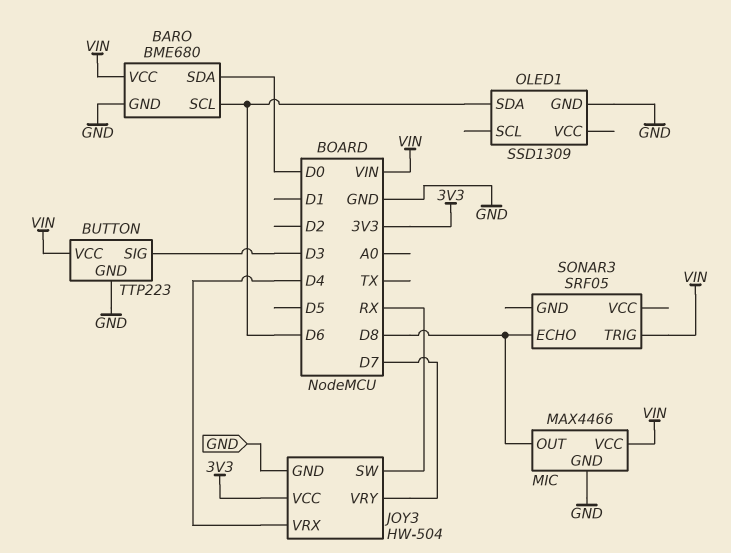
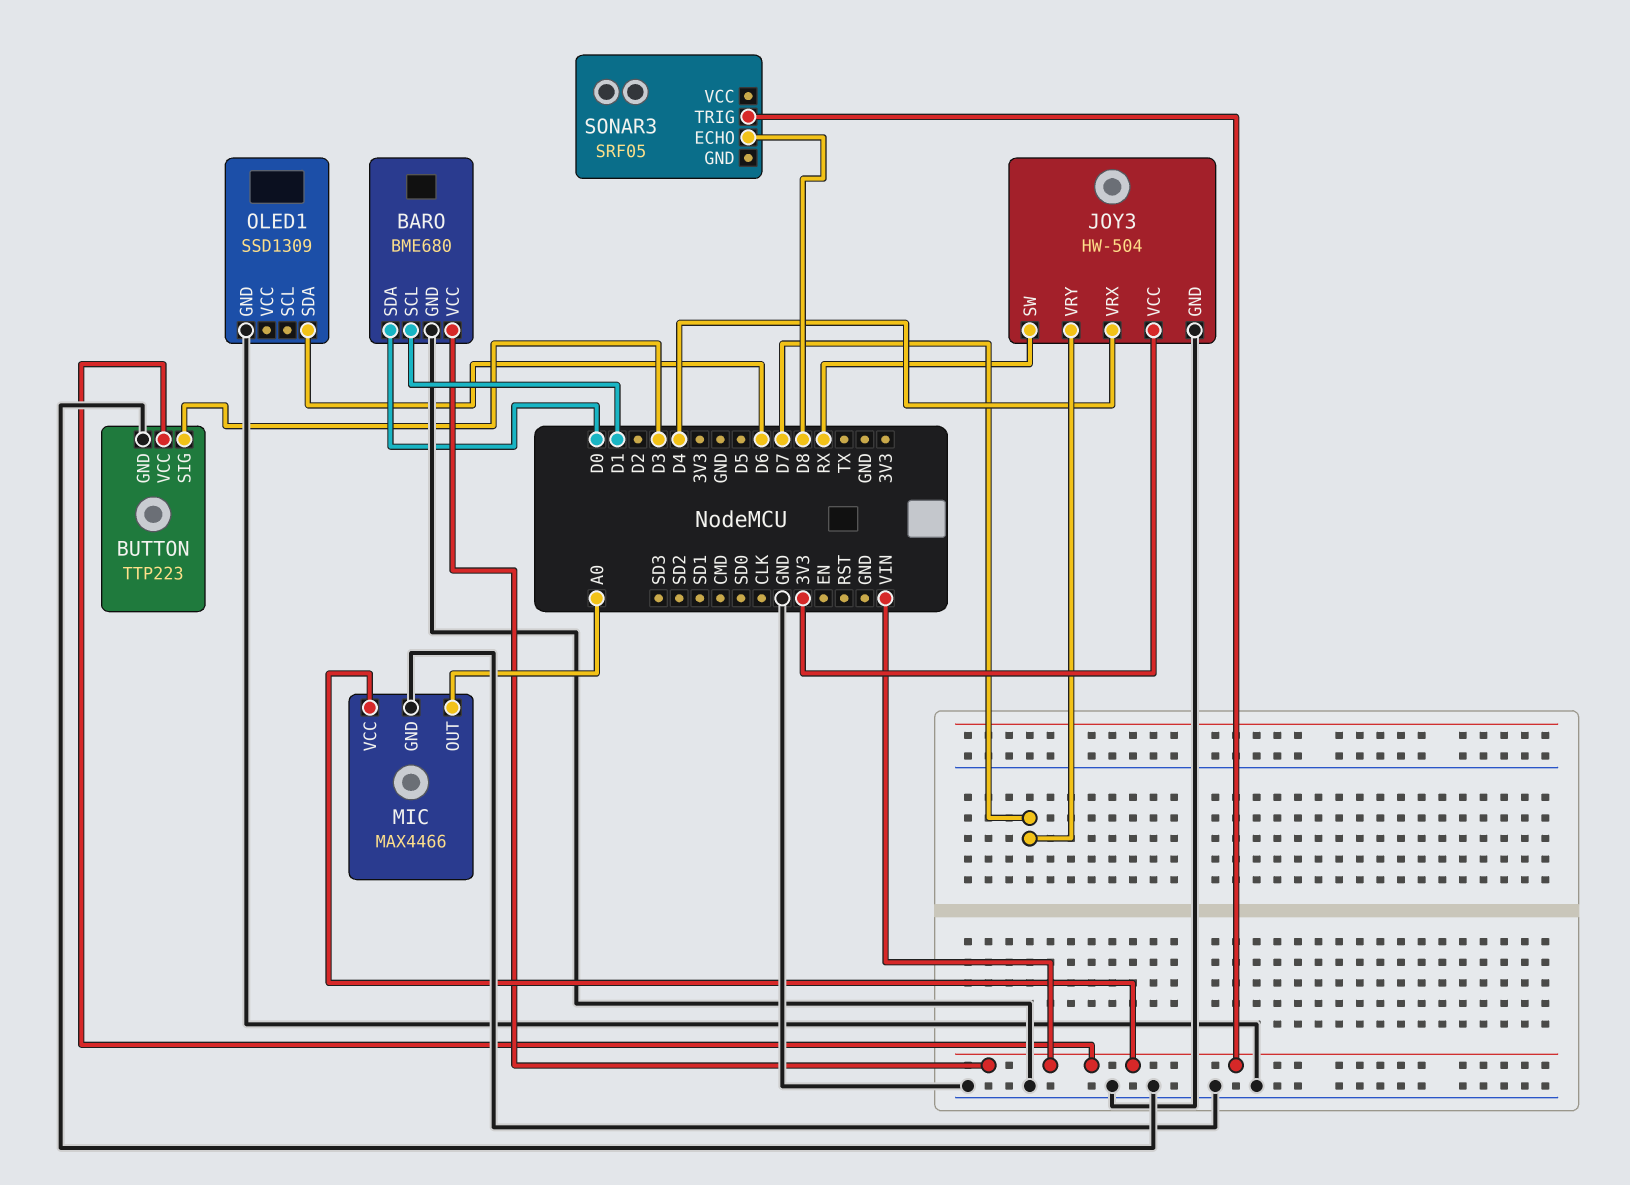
BARO pin SCL: D6 -> D1
MIC pin OUT: D8 -> A0

